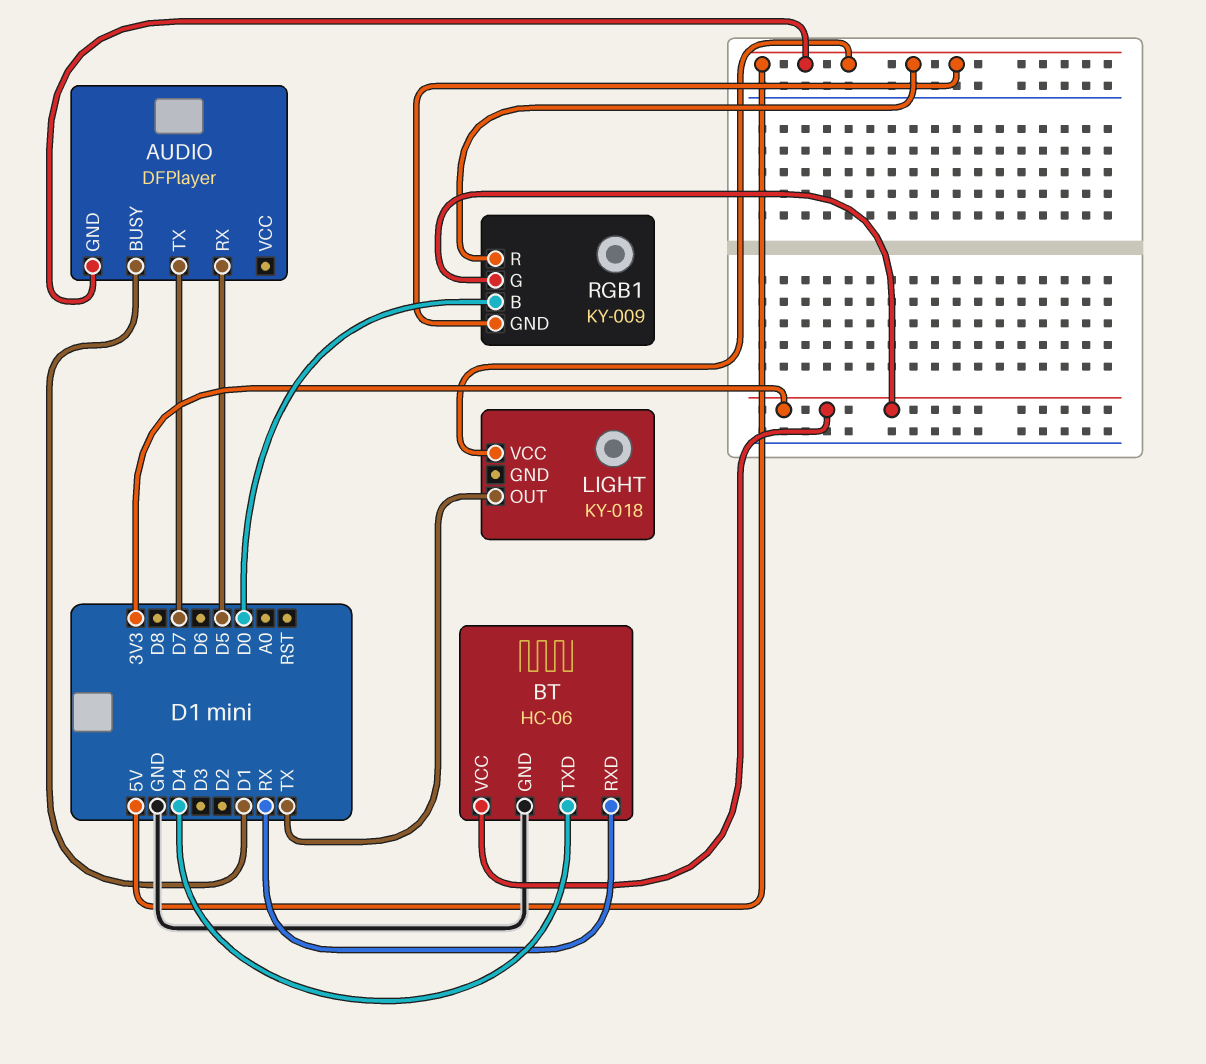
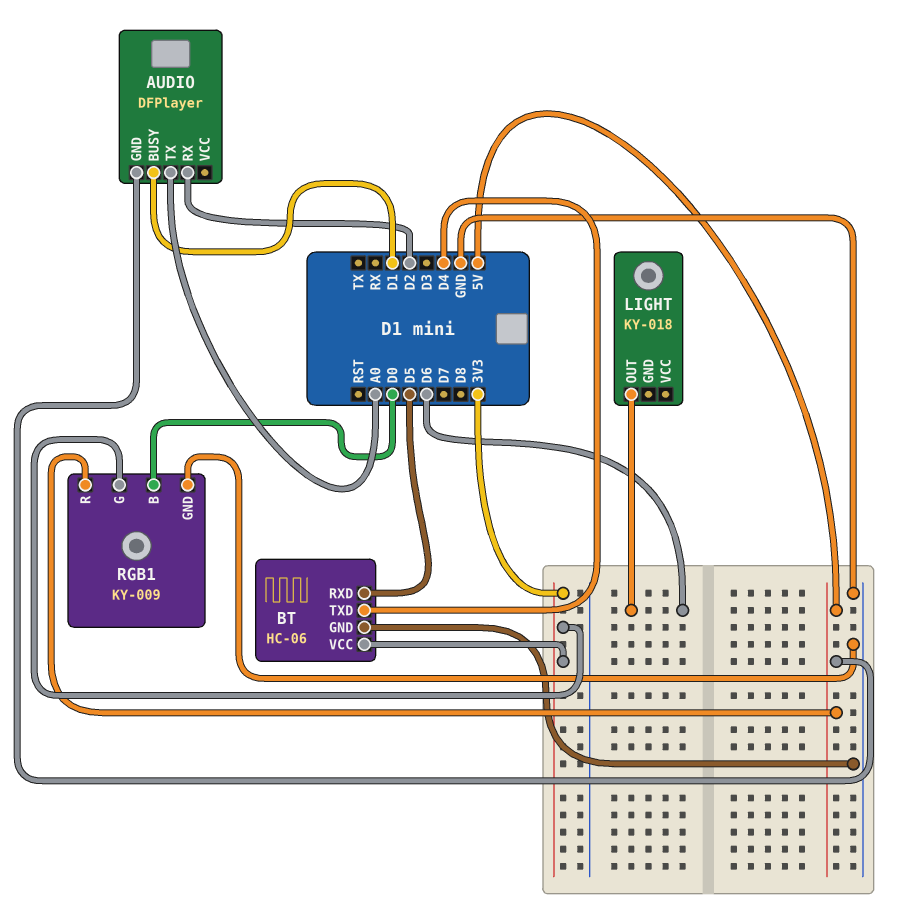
AUDIO pin RX: D5 -> D2
AUDIO pin TX: D7 -> A0
BT pin RXD: RX -> D5
LIGHT pin OUT: TX -> D6
LIGHT pin VCC: 5V -> none
RGB1 pin GND: 5V -> GND

